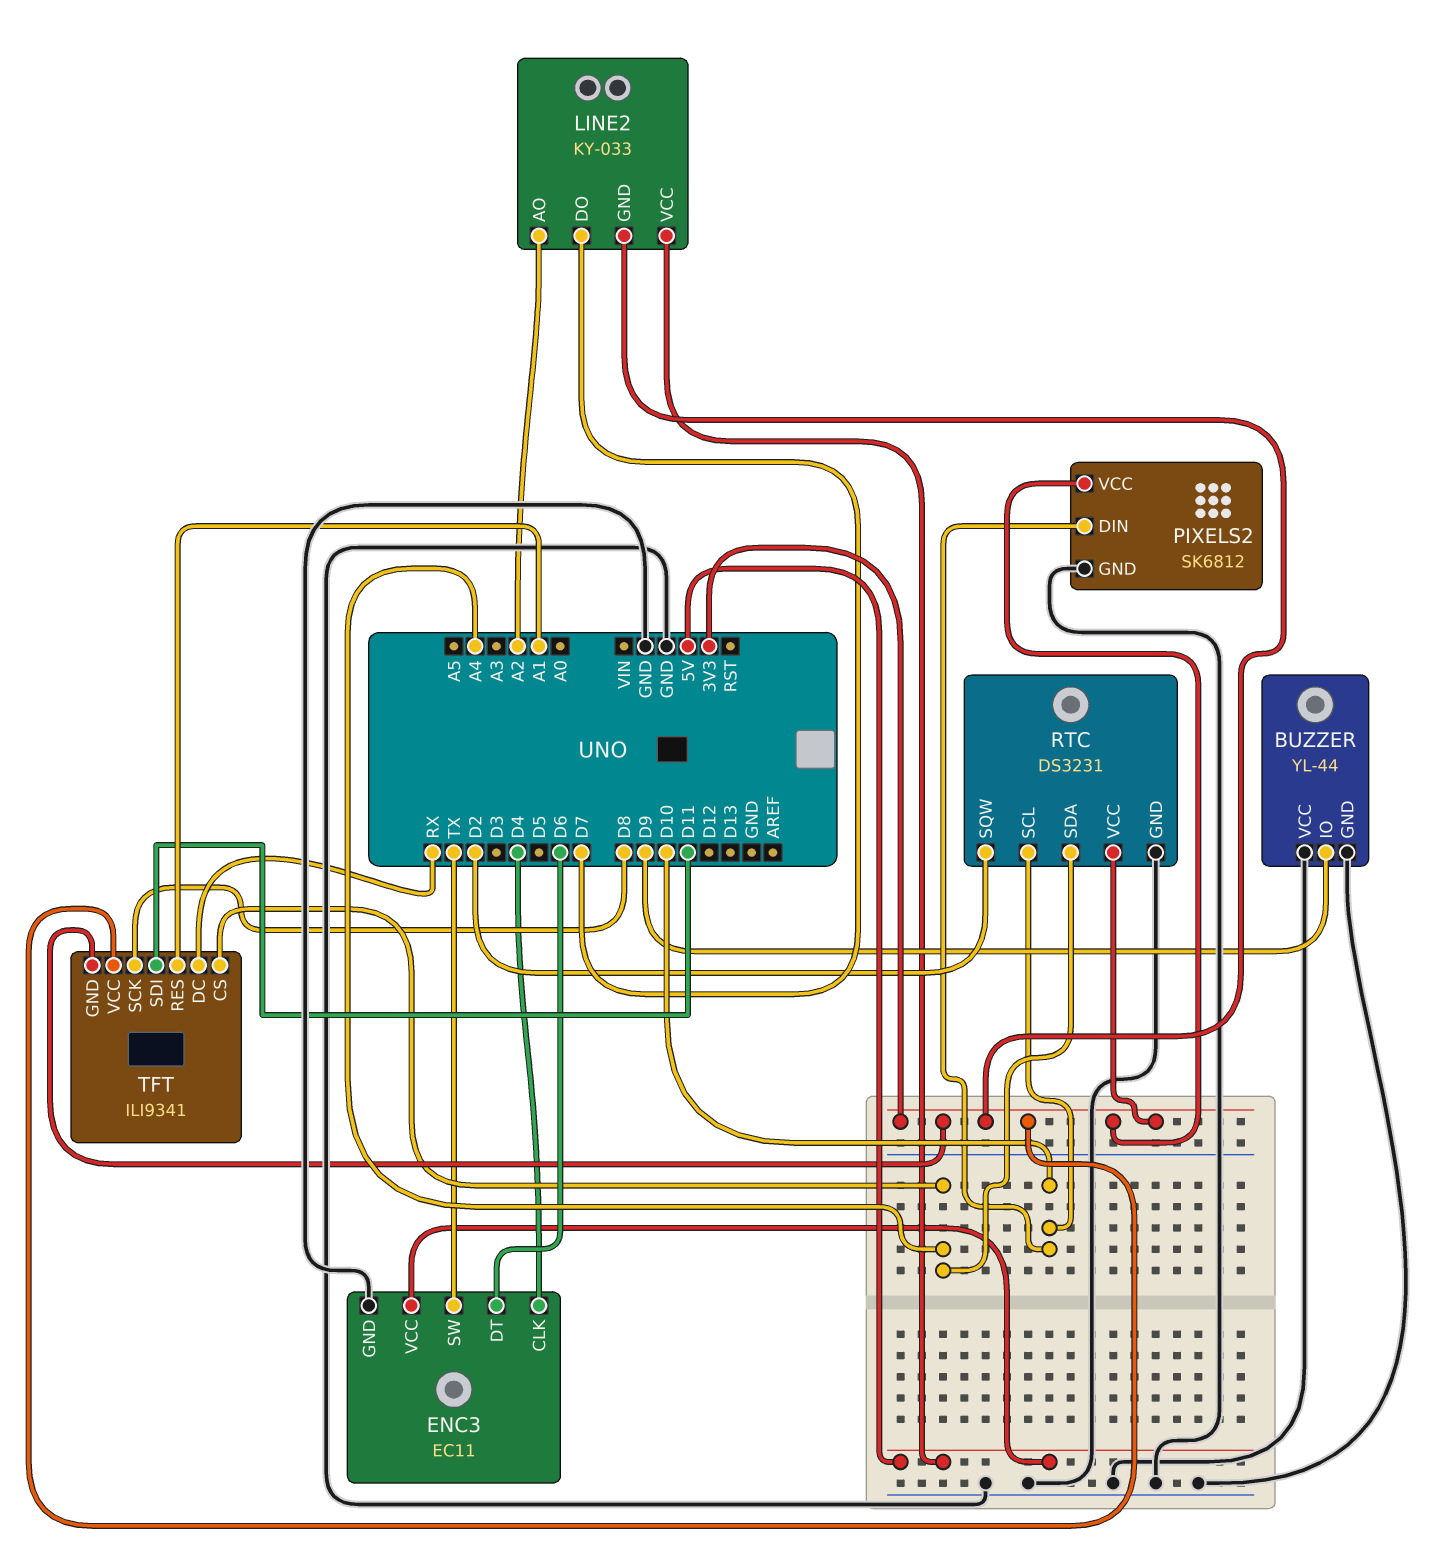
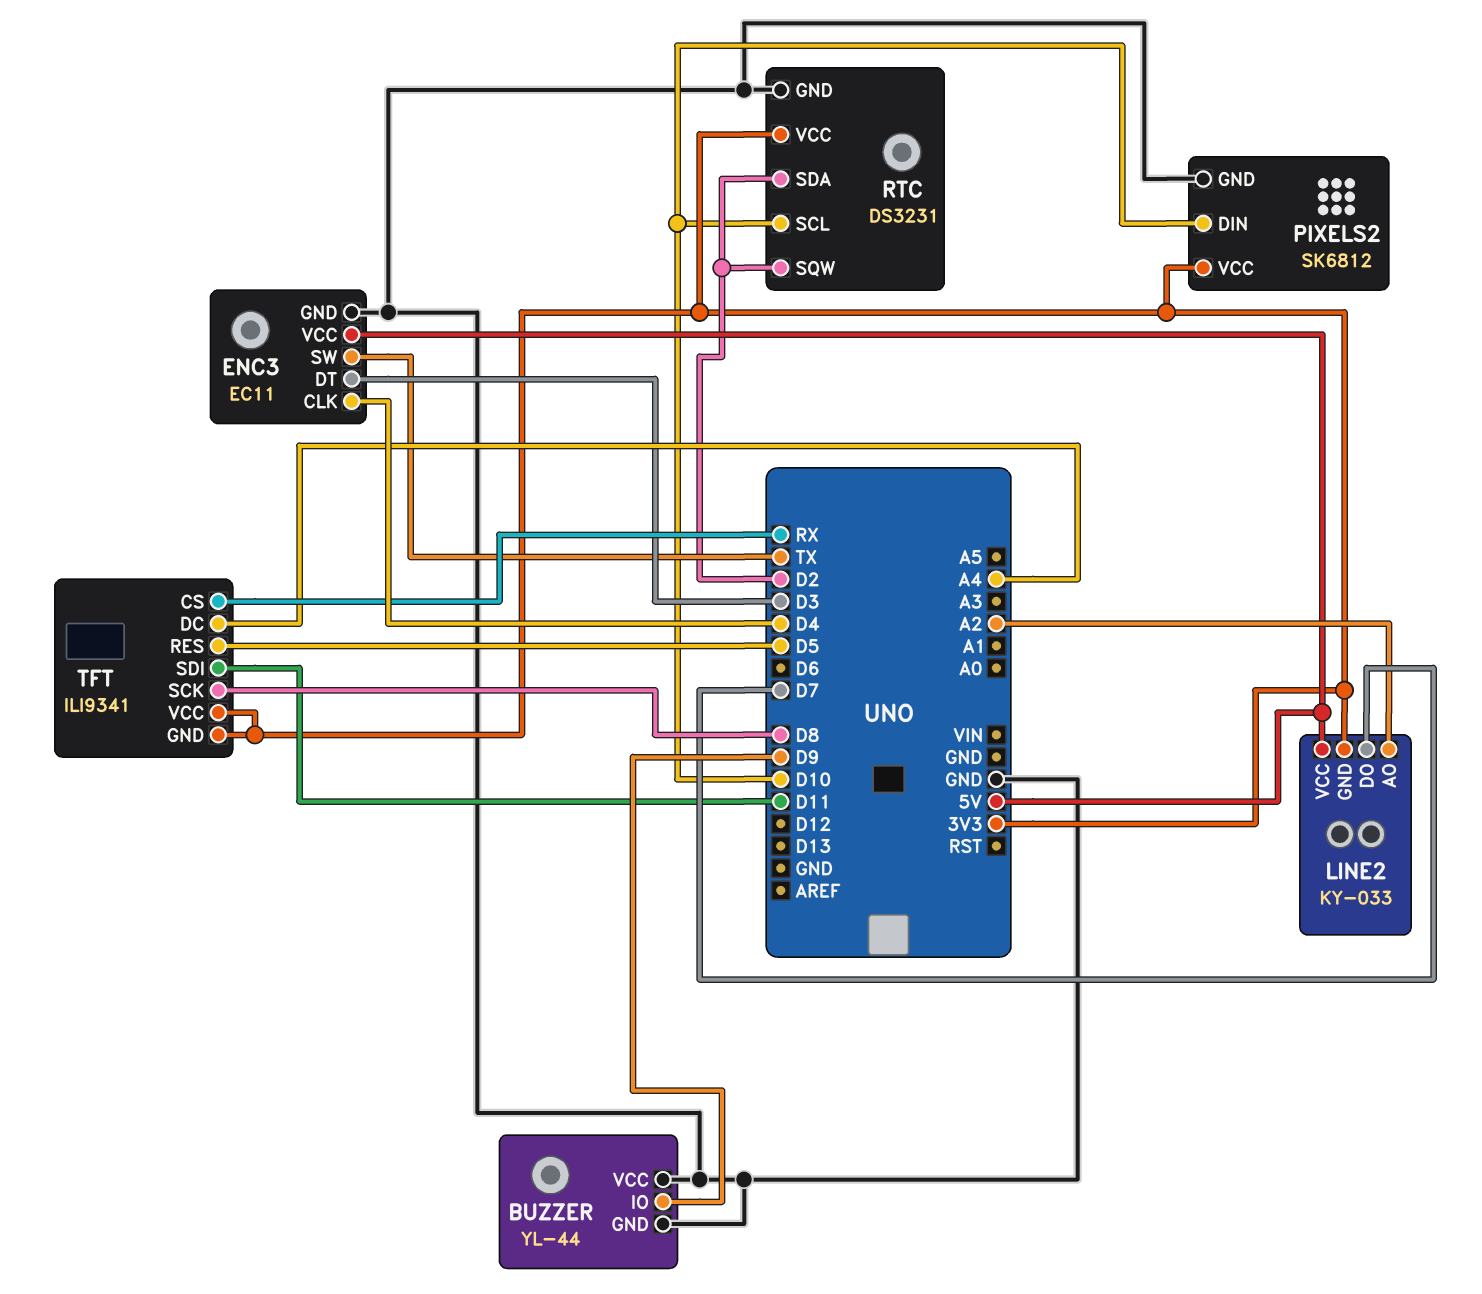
ENC3 pin DT: D6 -> D3
RTC pin SDA: A4 -> D2
TFT pin CS: A4 -> RX
TFT pin DC: RX -> A4
TFT pin RES: A1 -> D5

